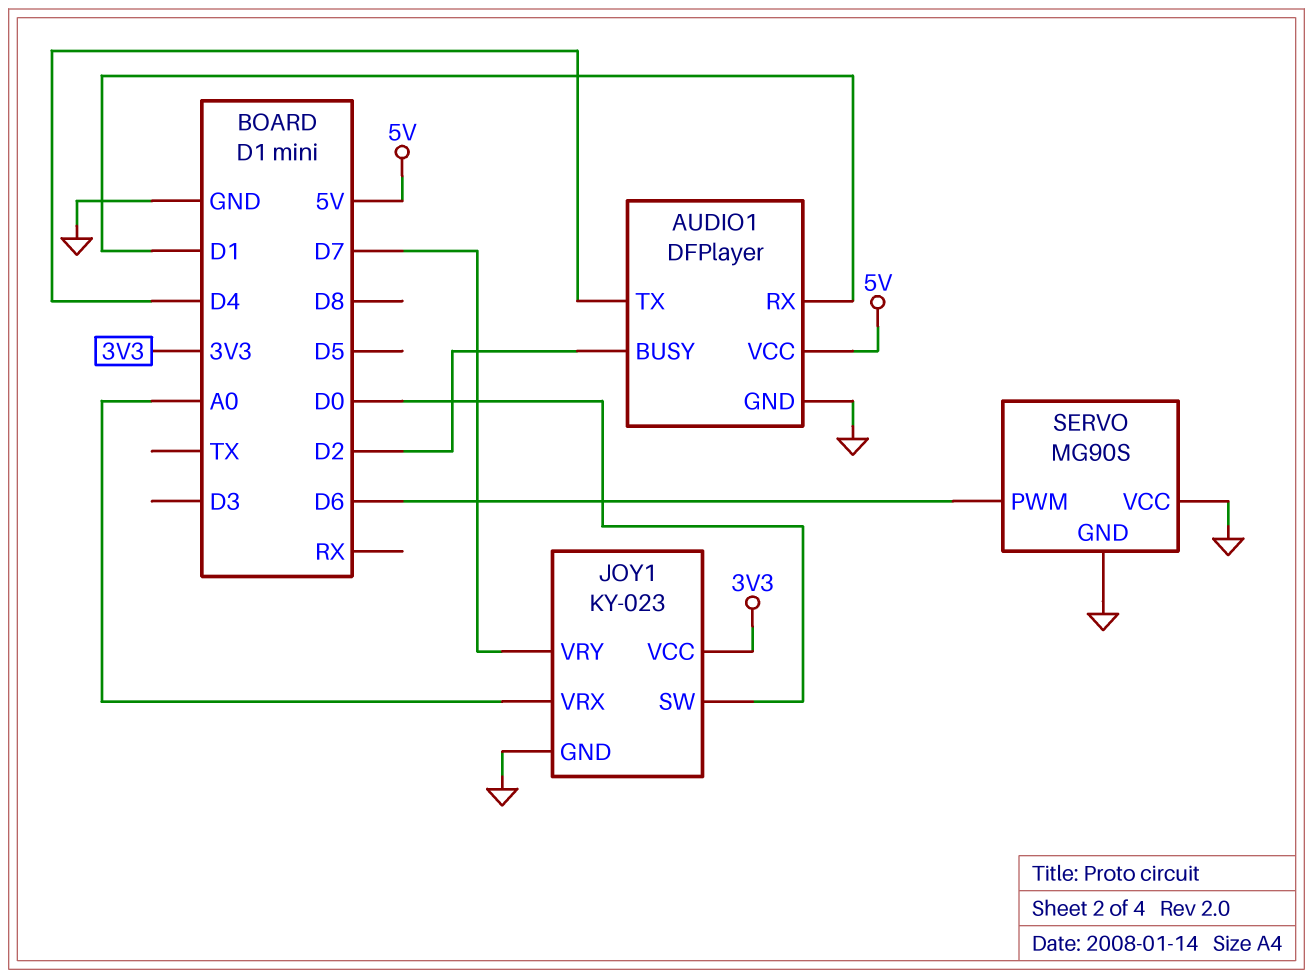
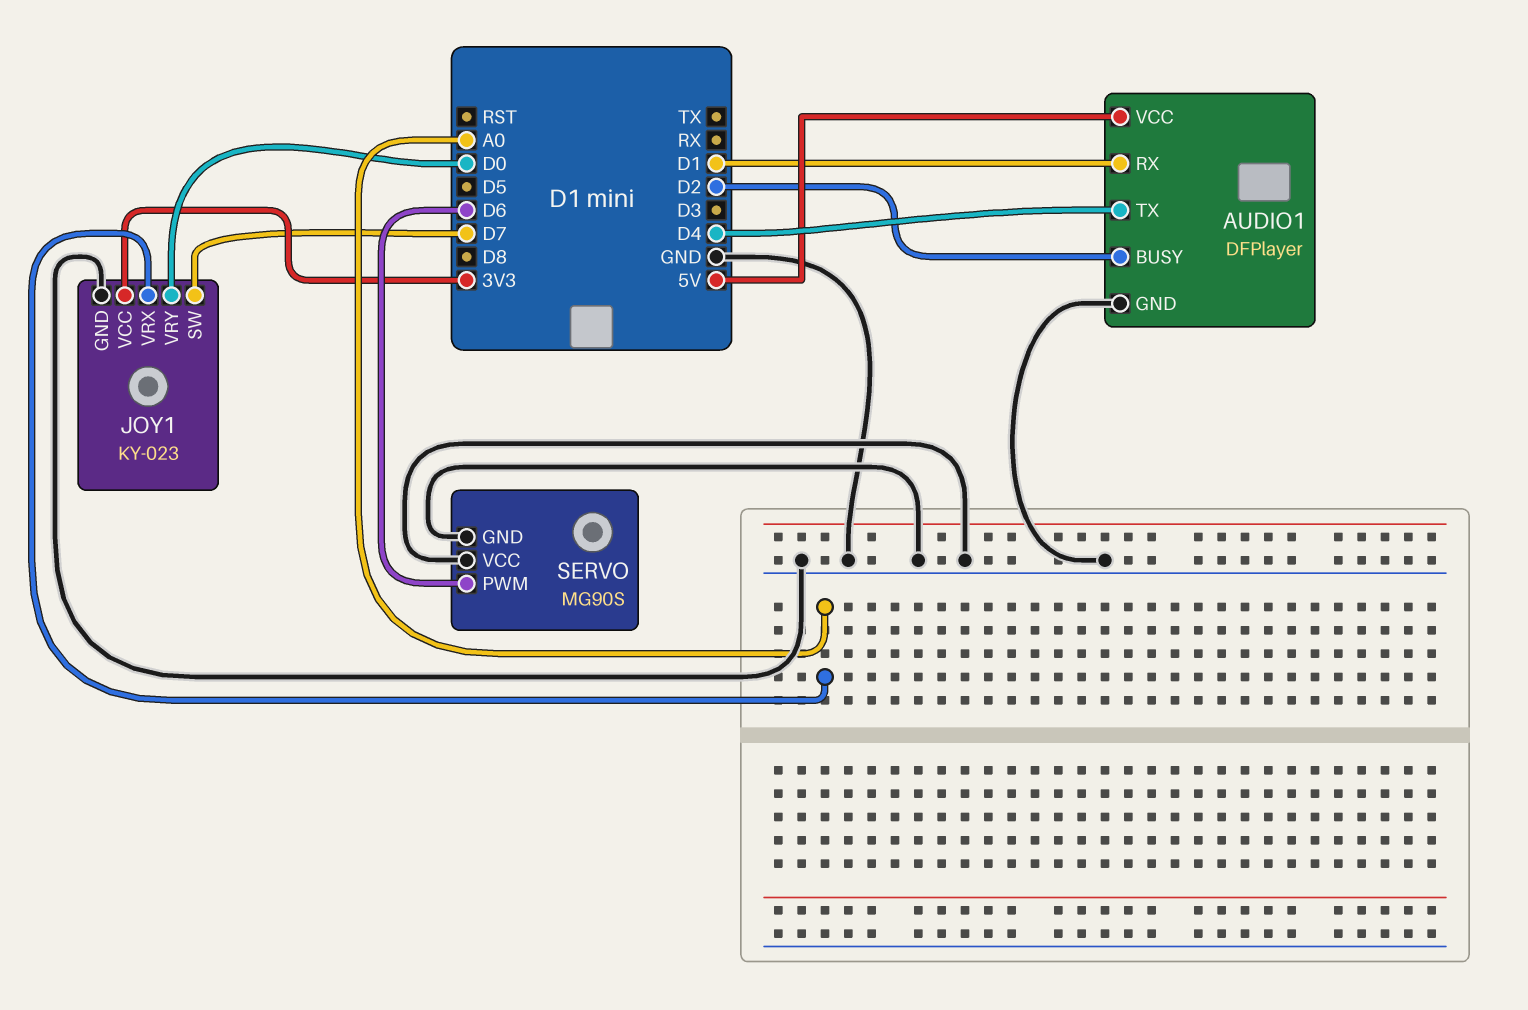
JOY1 pin SW: D0 -> D7
JOY1 pin VRY: D7 -> D0

